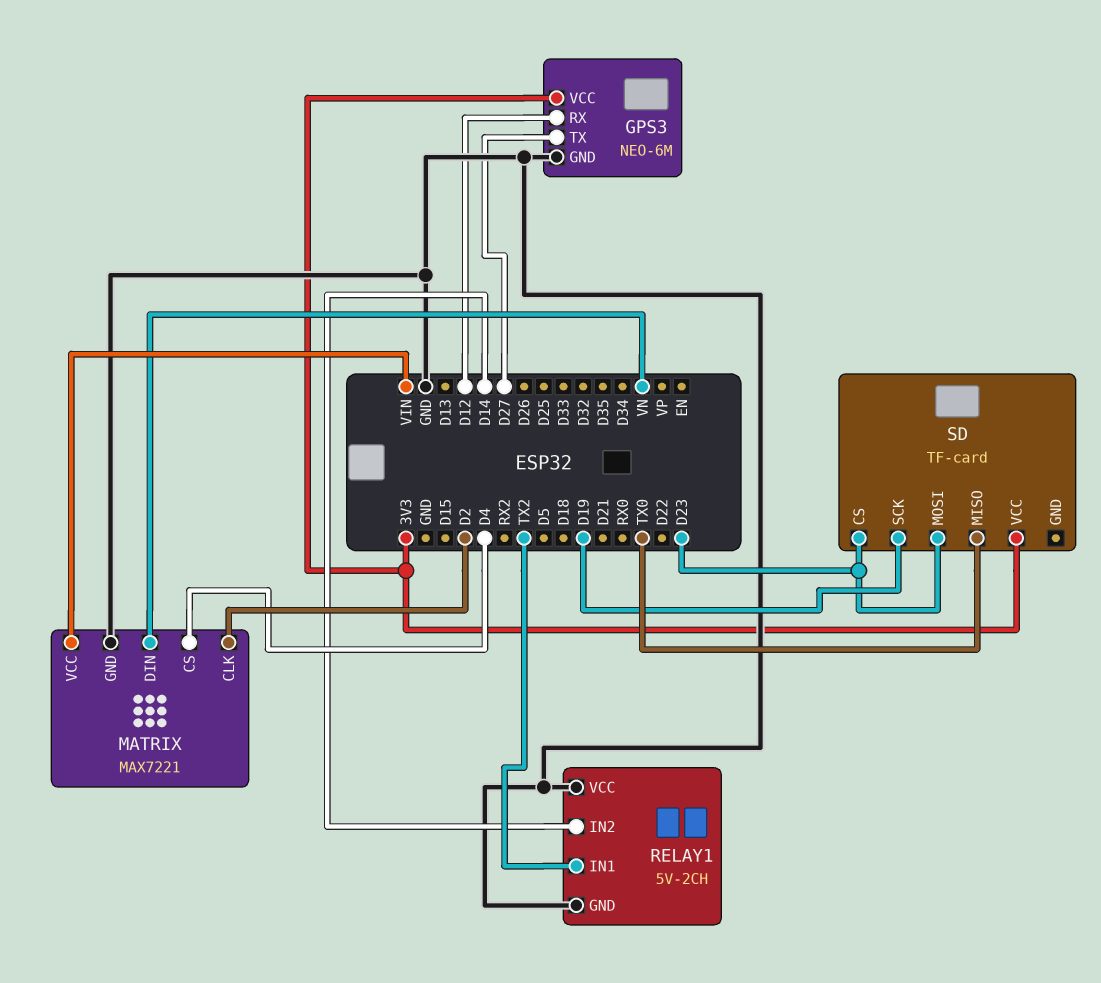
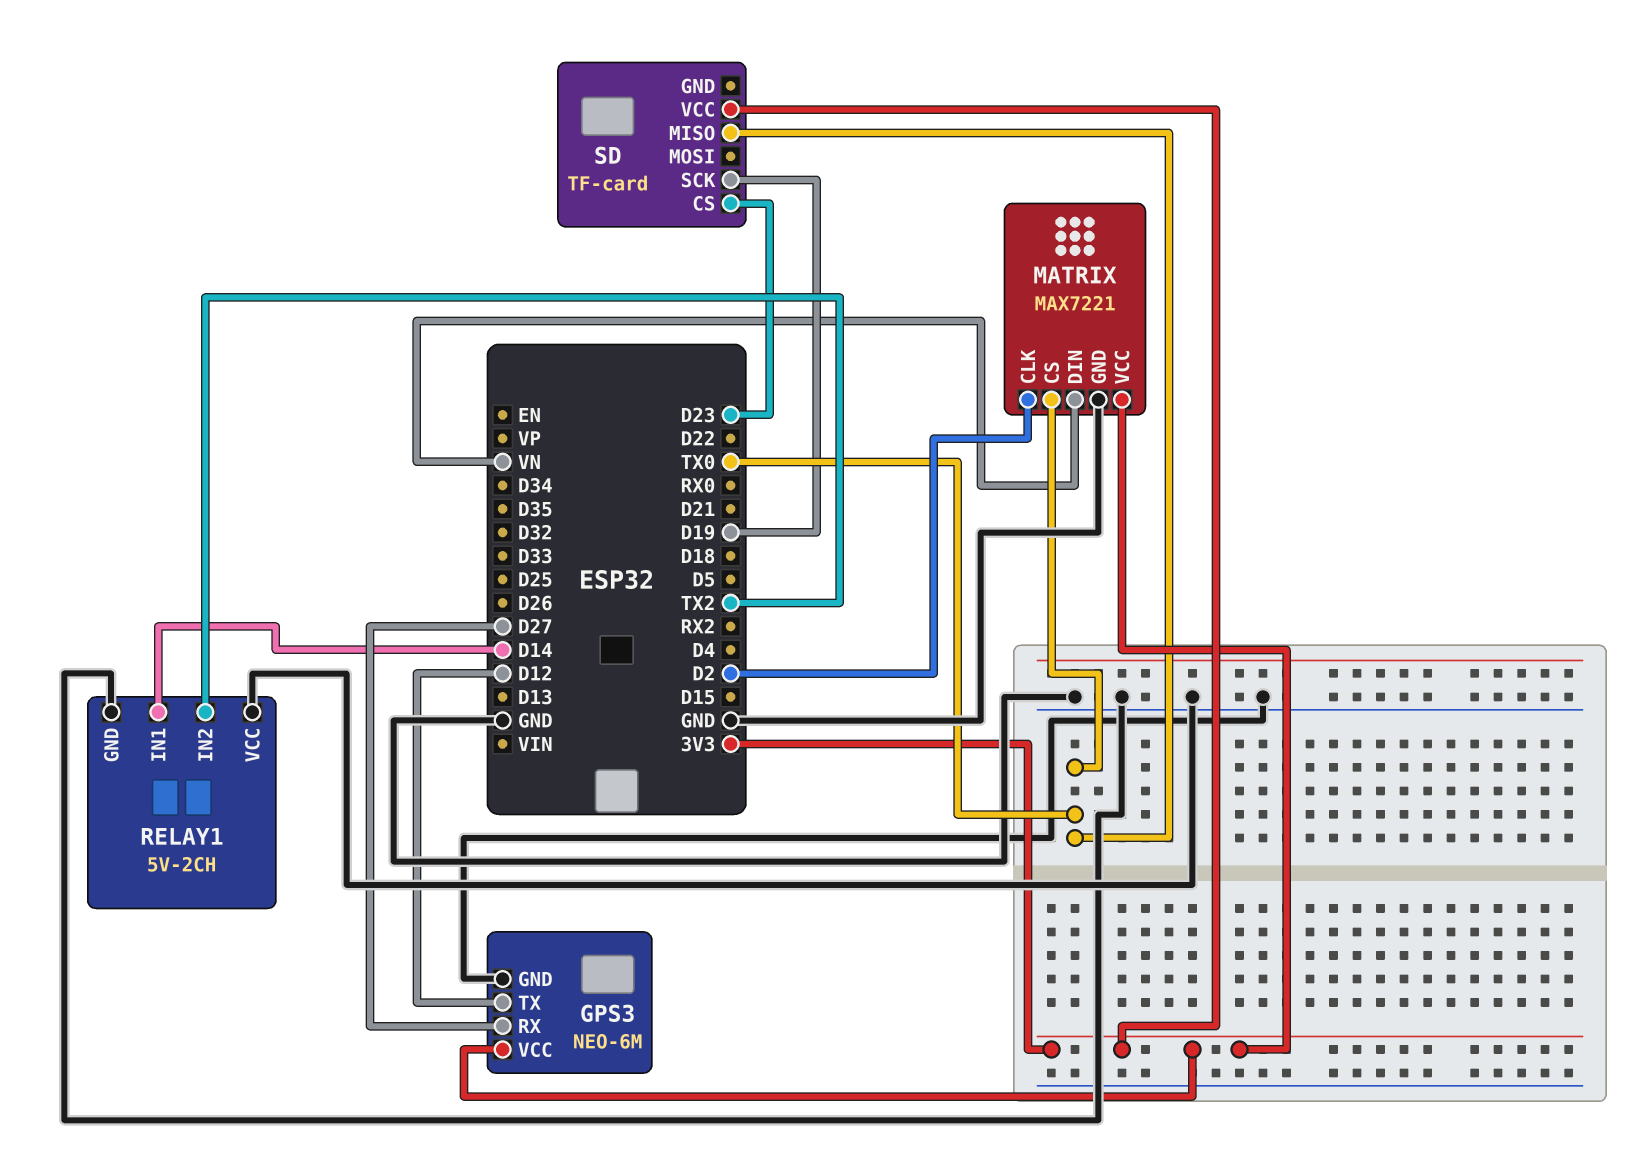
GPS3 pin RX: D12 -> D27
GPS3 pin TX: D27 -> D12
MATRIX pin CS: D4 -> TX0
MATRIX pin VCC: VIN -> 3V3
RELAY1 pin IN1: TX2 -> D14
RELAY1 pin IN2: D14 -> TX2
SD pin MOSI: D23 -> none

